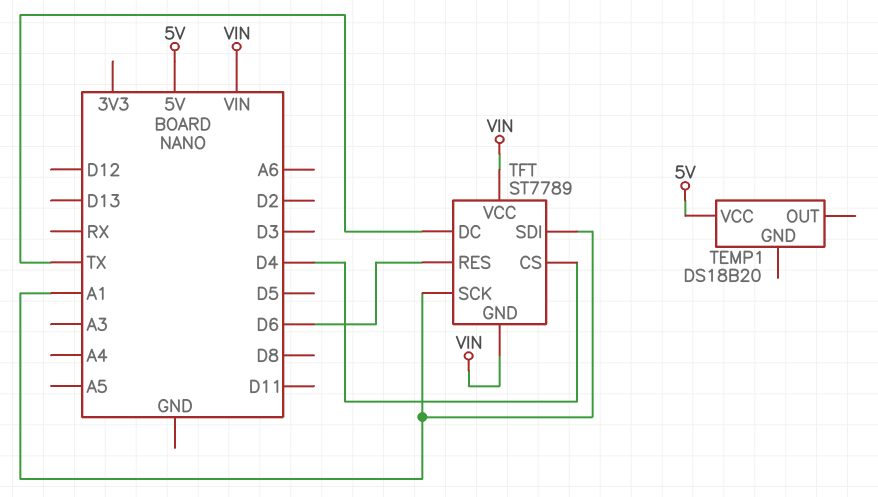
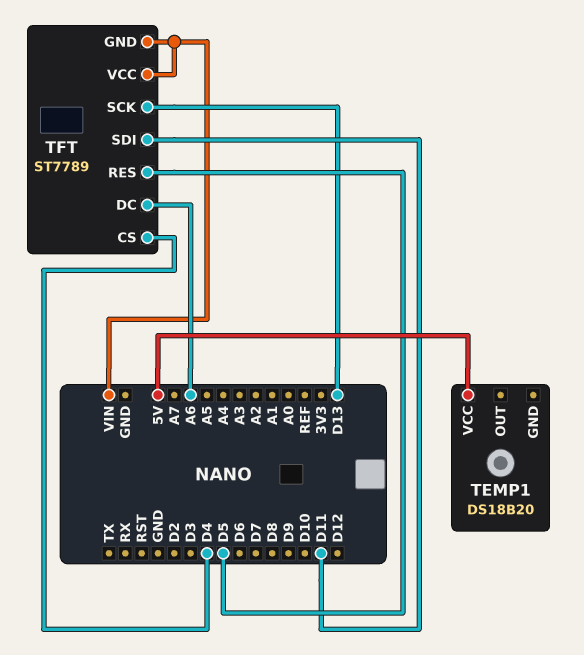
TFT pin DC: TX -> A6
TFT pin RES: D6 -> D5
TFT pin SCK: A1 -> D13
TFT pin SDI: A1 -> D11

